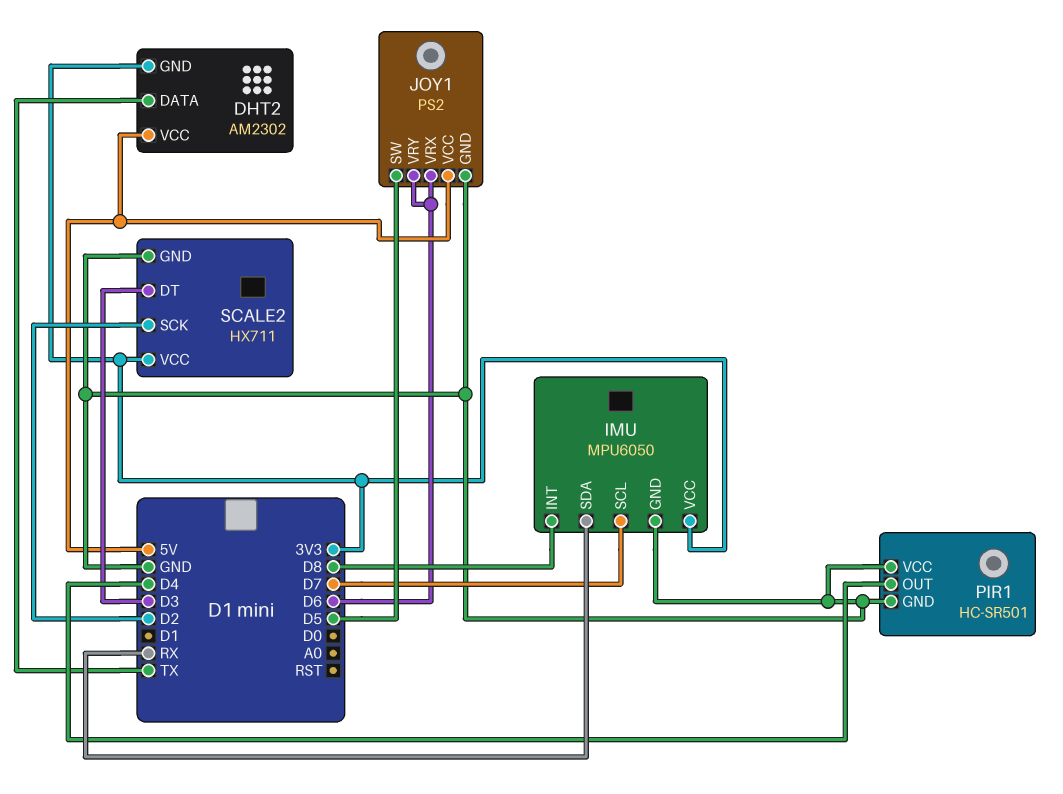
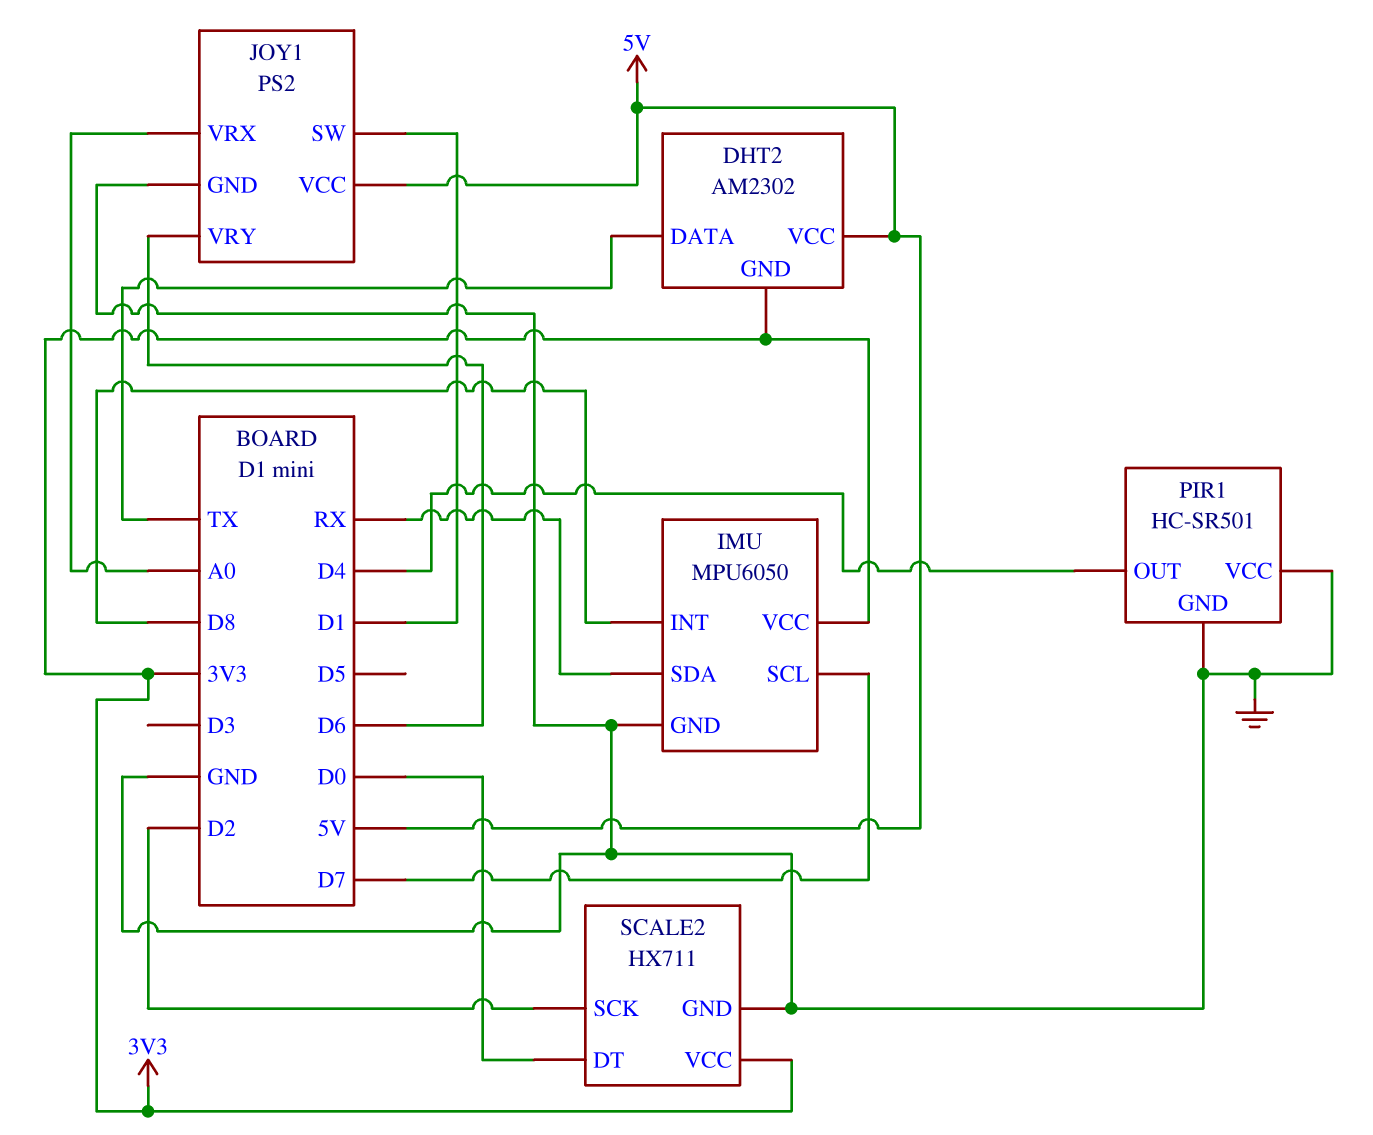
JOY1 pin SW: D5 -> D1
JOY1 pin VRX: D6 -> A0
SCALE2 pin DT: D3 -> D0

